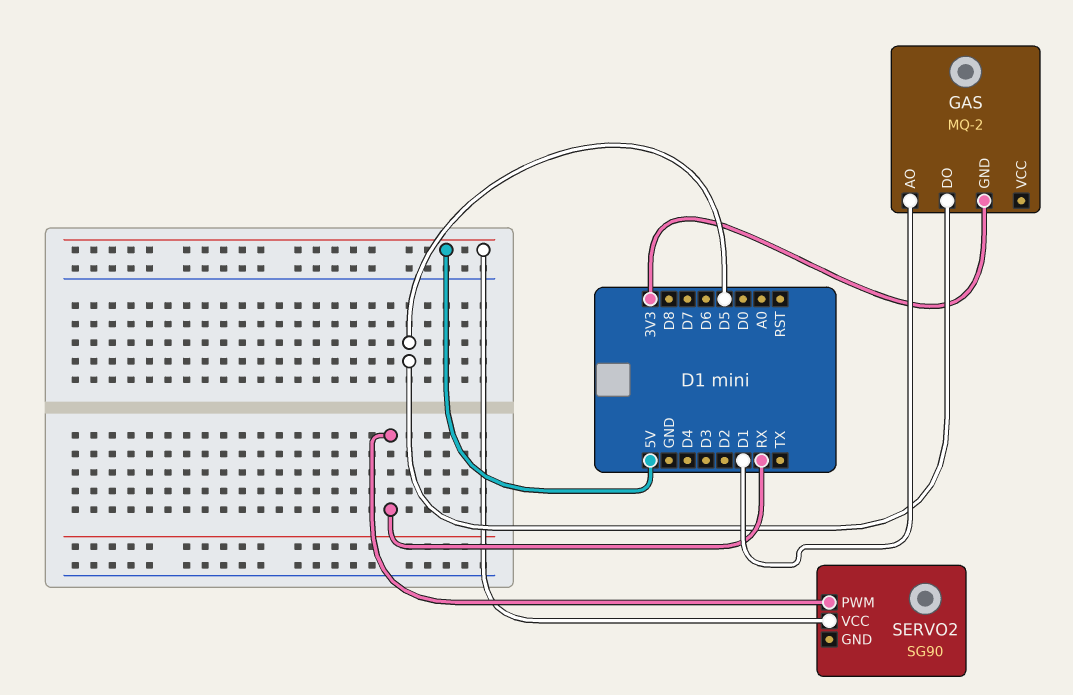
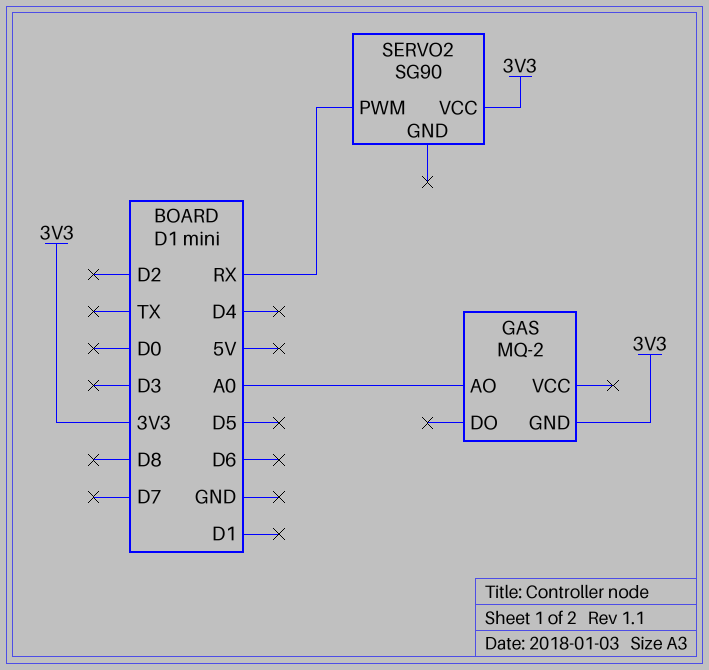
GAS pin AO: D1 -> A0
GAS pin DO: D5 -> none
SERVO2 pin VCC: 5V -> 3V3

